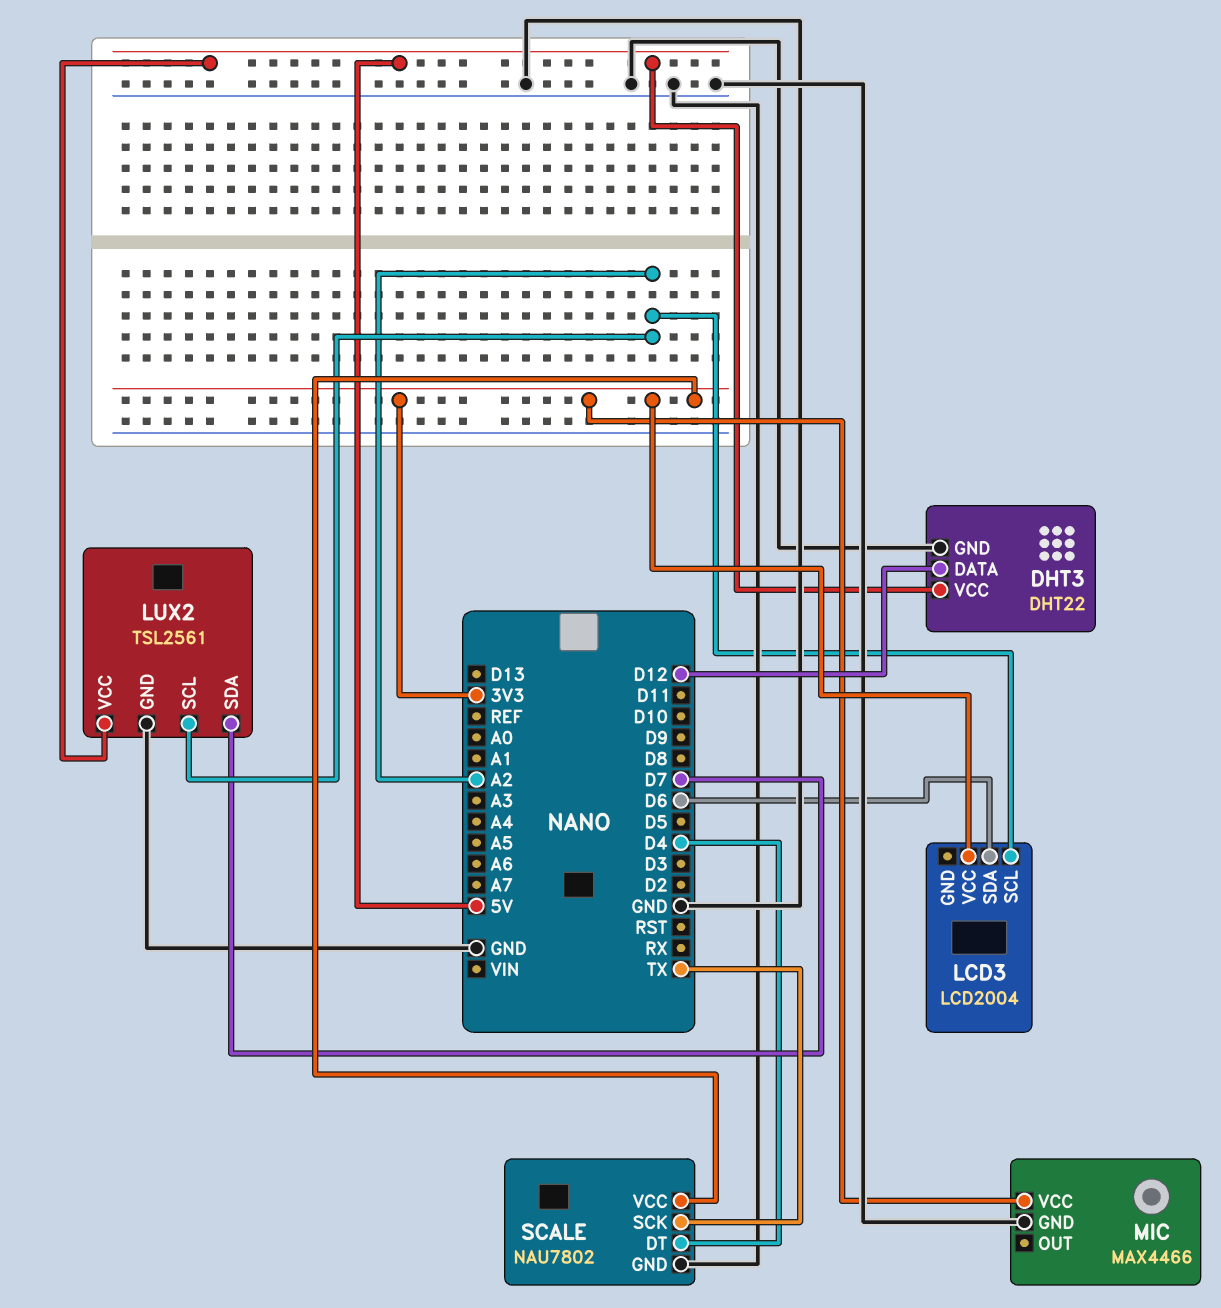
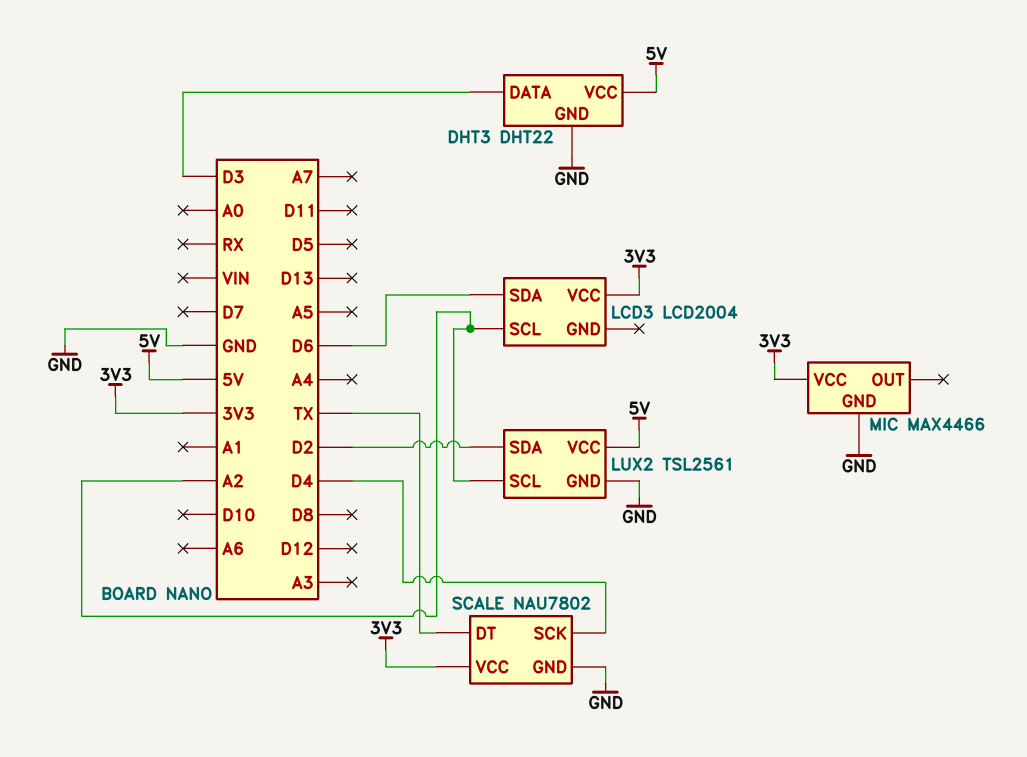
DHT3 pin DATA: D12 -> D3
LUX2 pin SDA: D7 -> D2
SCALE pin DT: D4 -> TX
SCALE pin SCK: TX -> D4

